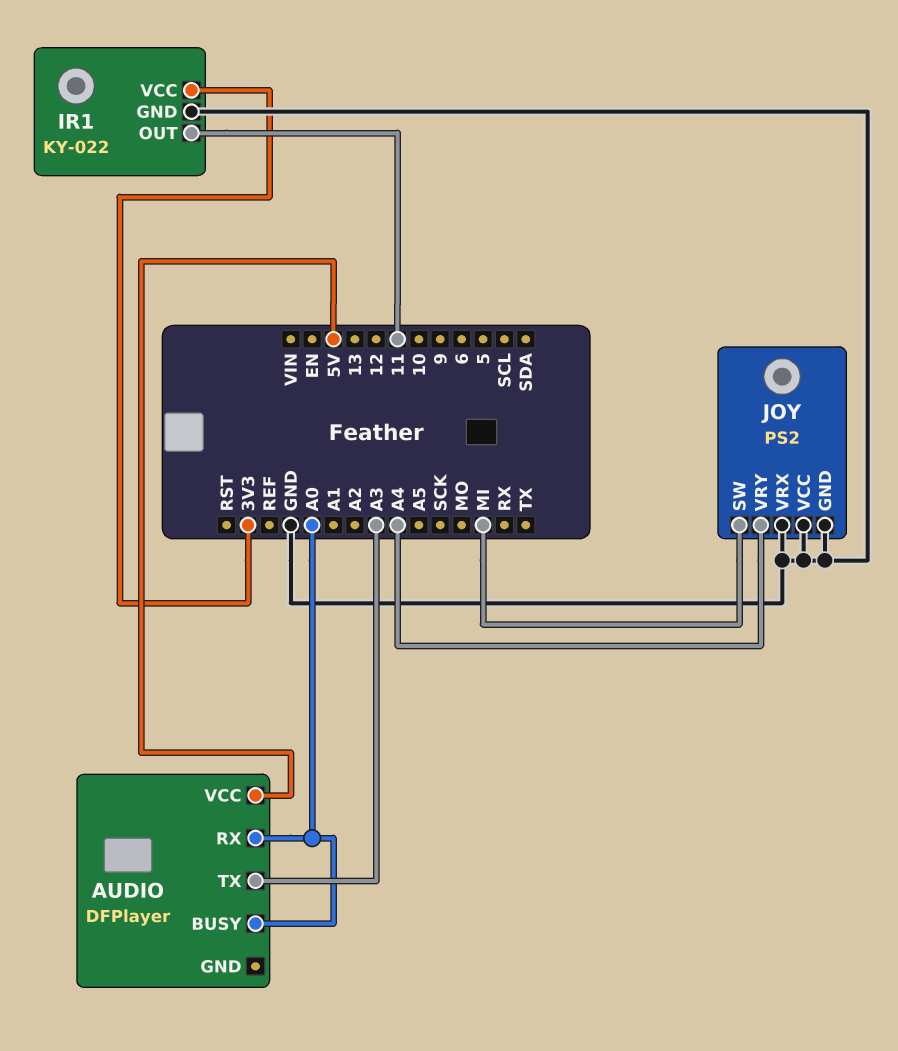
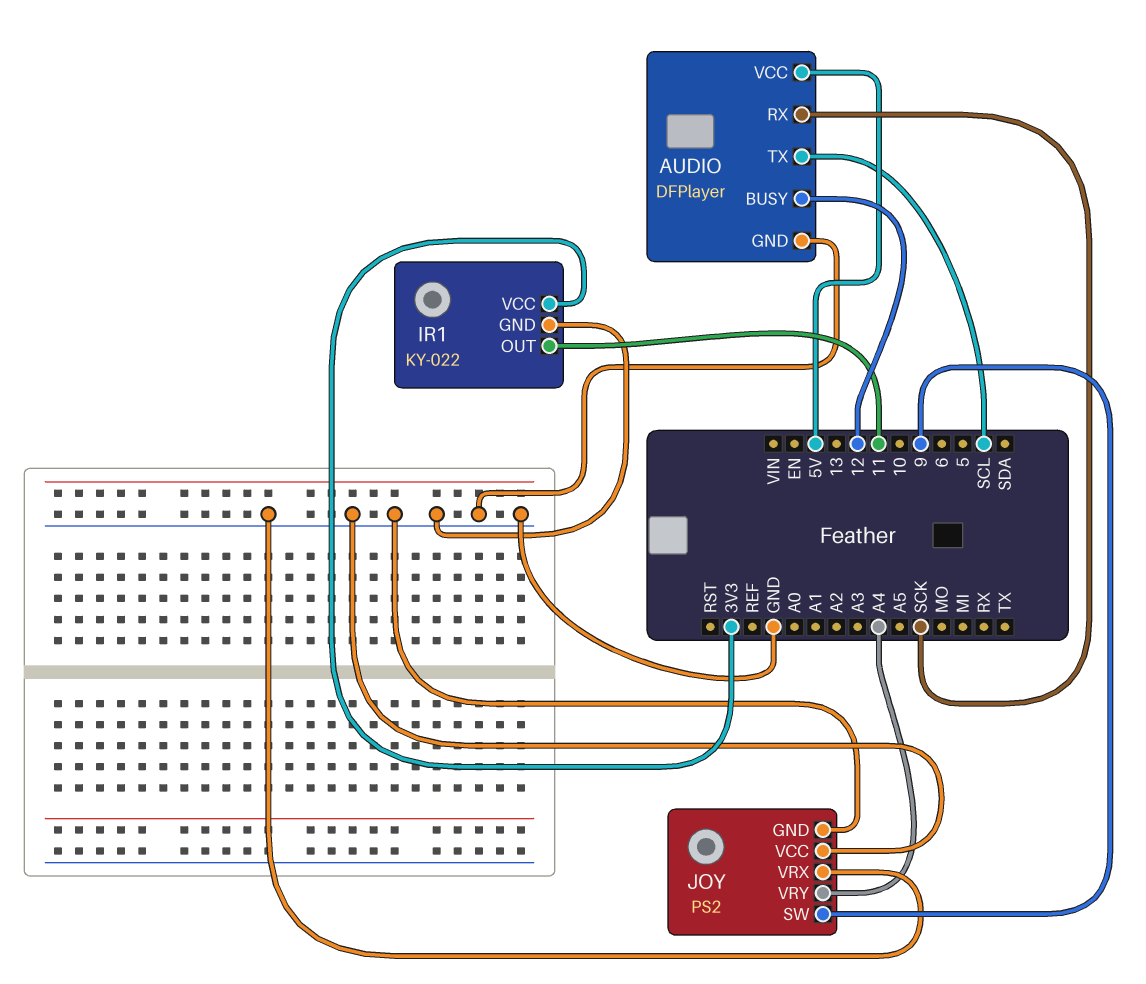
AUDIO pin BUSY: A0 -> 12
AUDIO pin GND: none -> GND
AUDIO pin RX: A0 -> SCK
AUDIO pin TX: A3 -> SCL
JOY pin SW: MI -> 9

